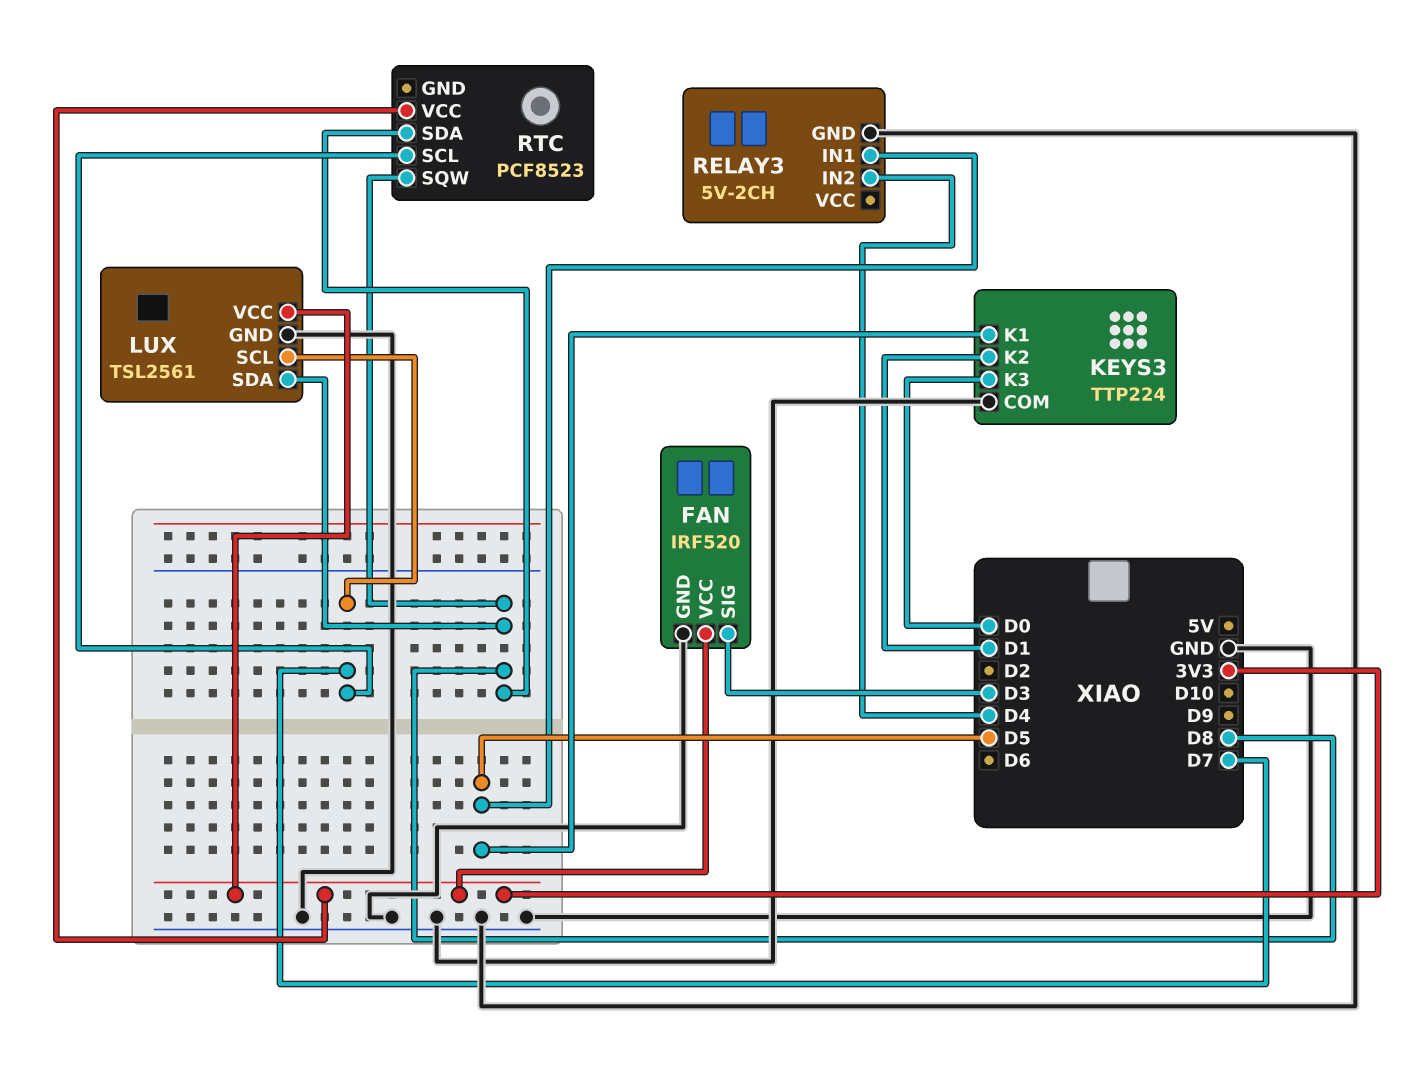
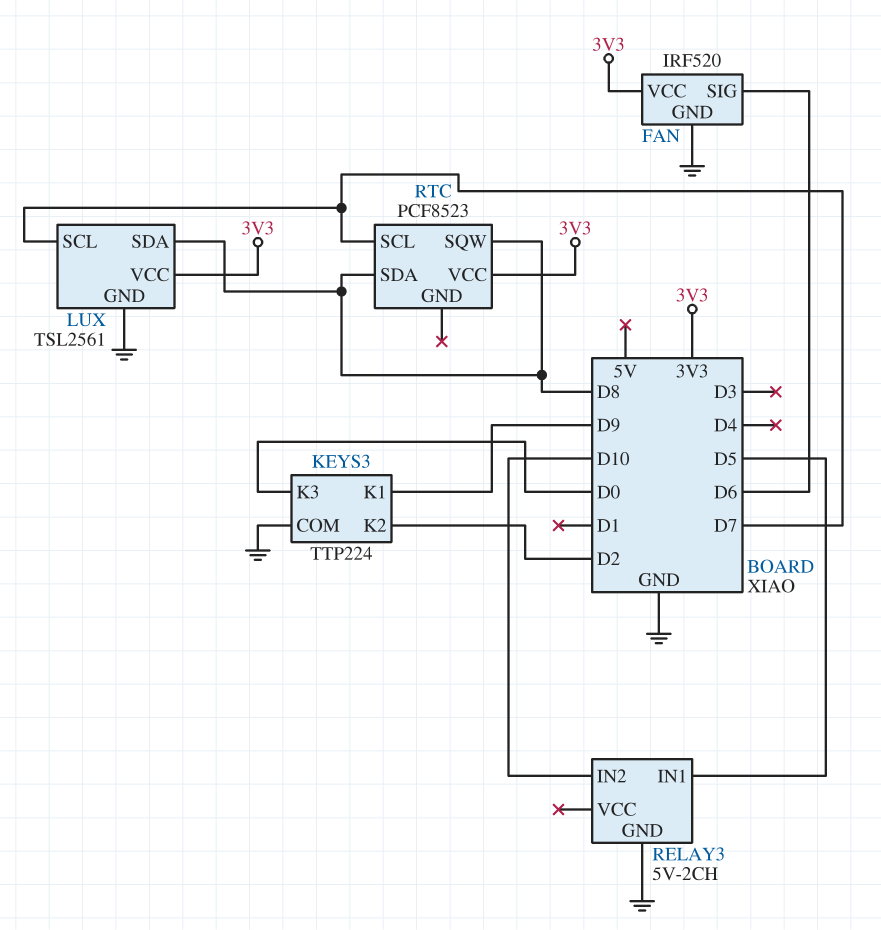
FAN pin SIG: D3 -> D6
KEYS3 pin K1: D5 -> D9
KEYS3 pin K2: D1 -> D2
RELAY3 pin IN2: D4 -> D10

